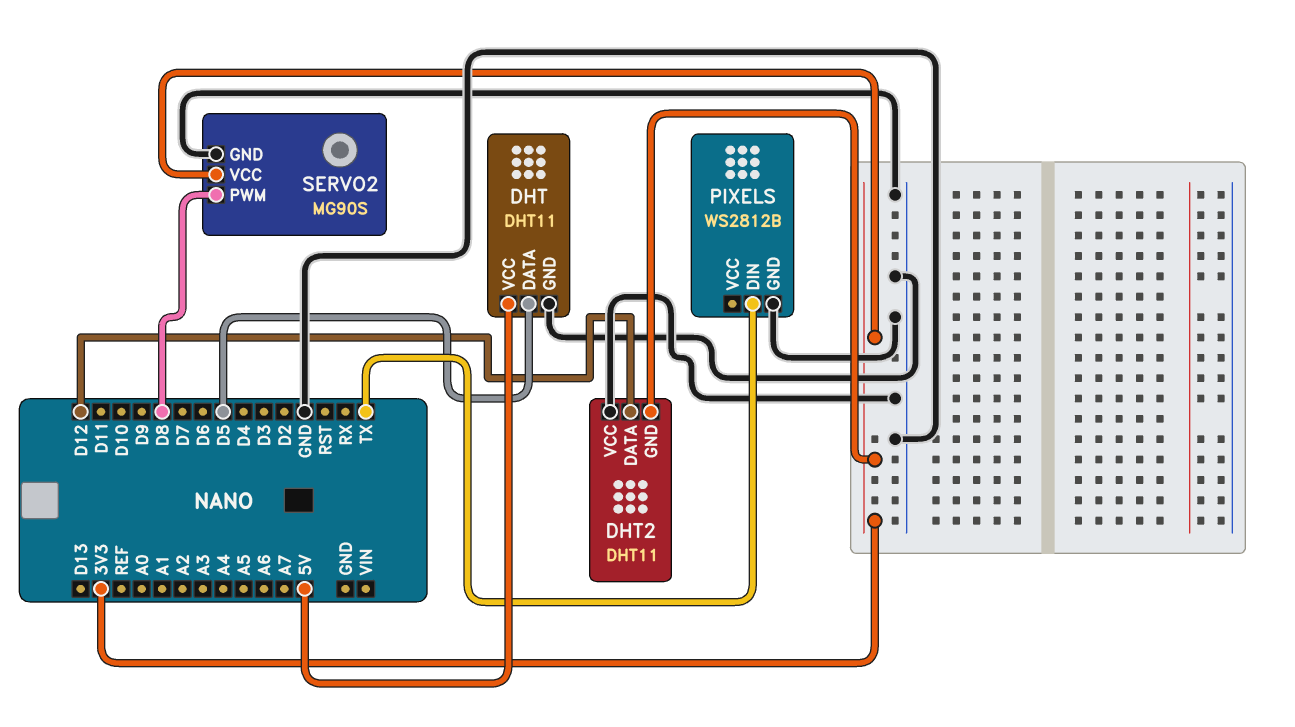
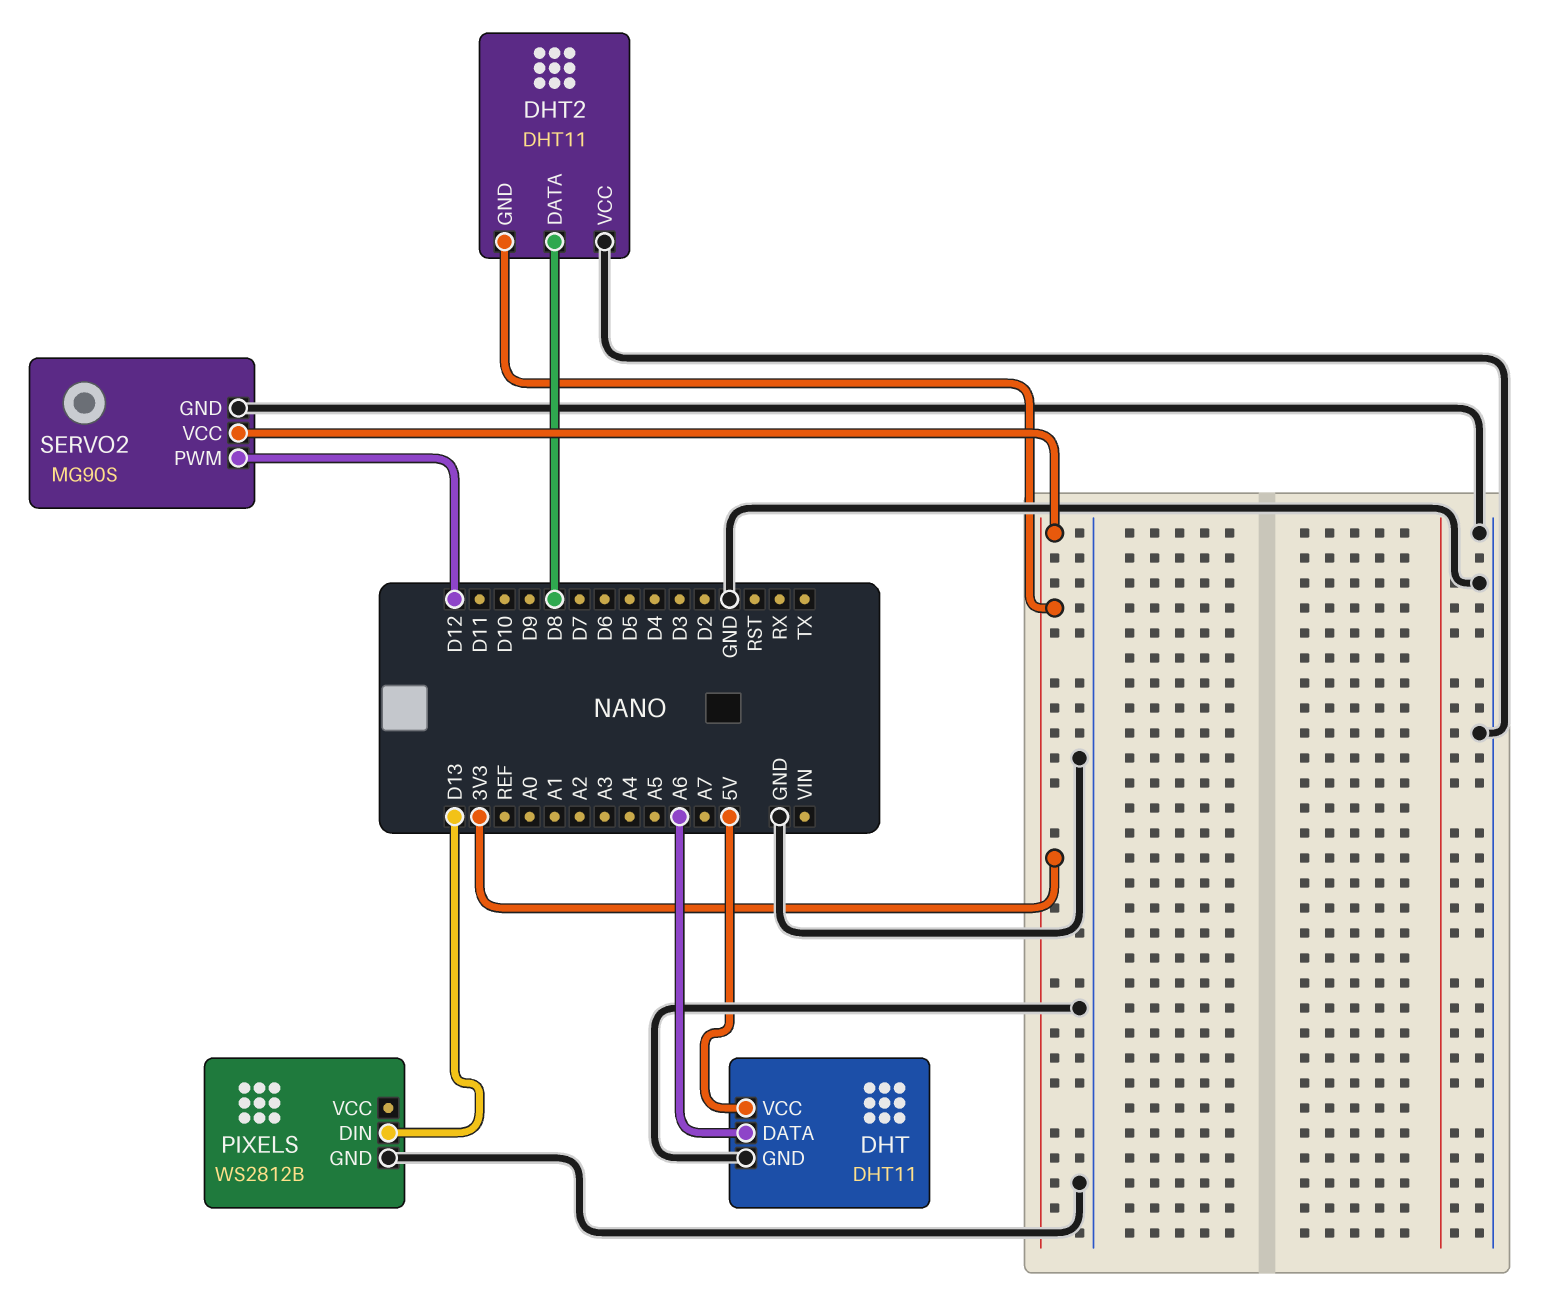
DHT pin DATA: D5 -> A6
DHT2 pin DATA: D12 -> D8
PIXELS pin DIN: TX -> D13
SERVO2 pin PWM: D8 -> D12

